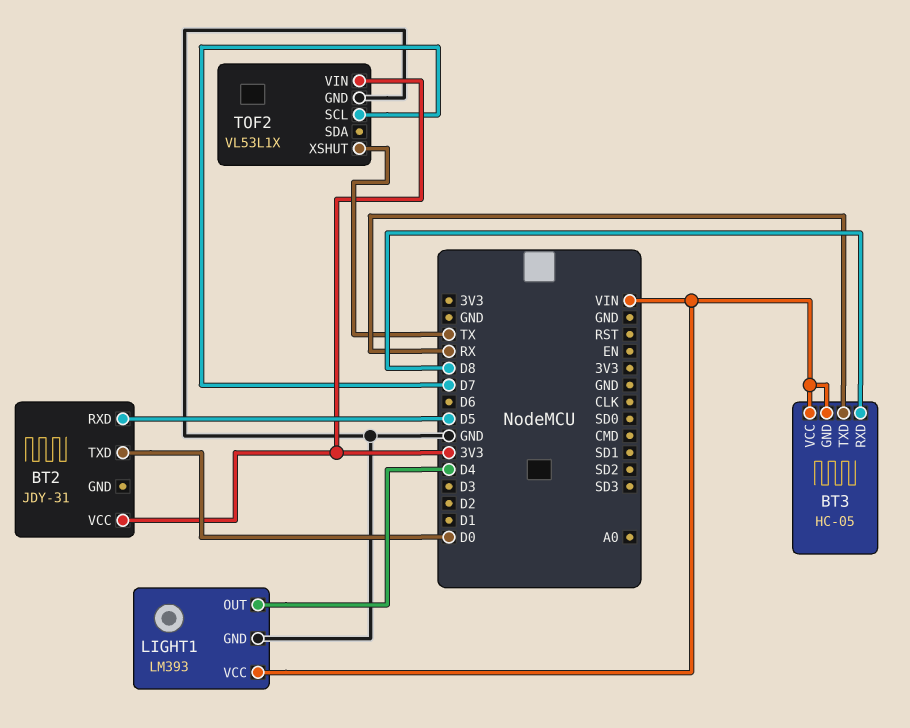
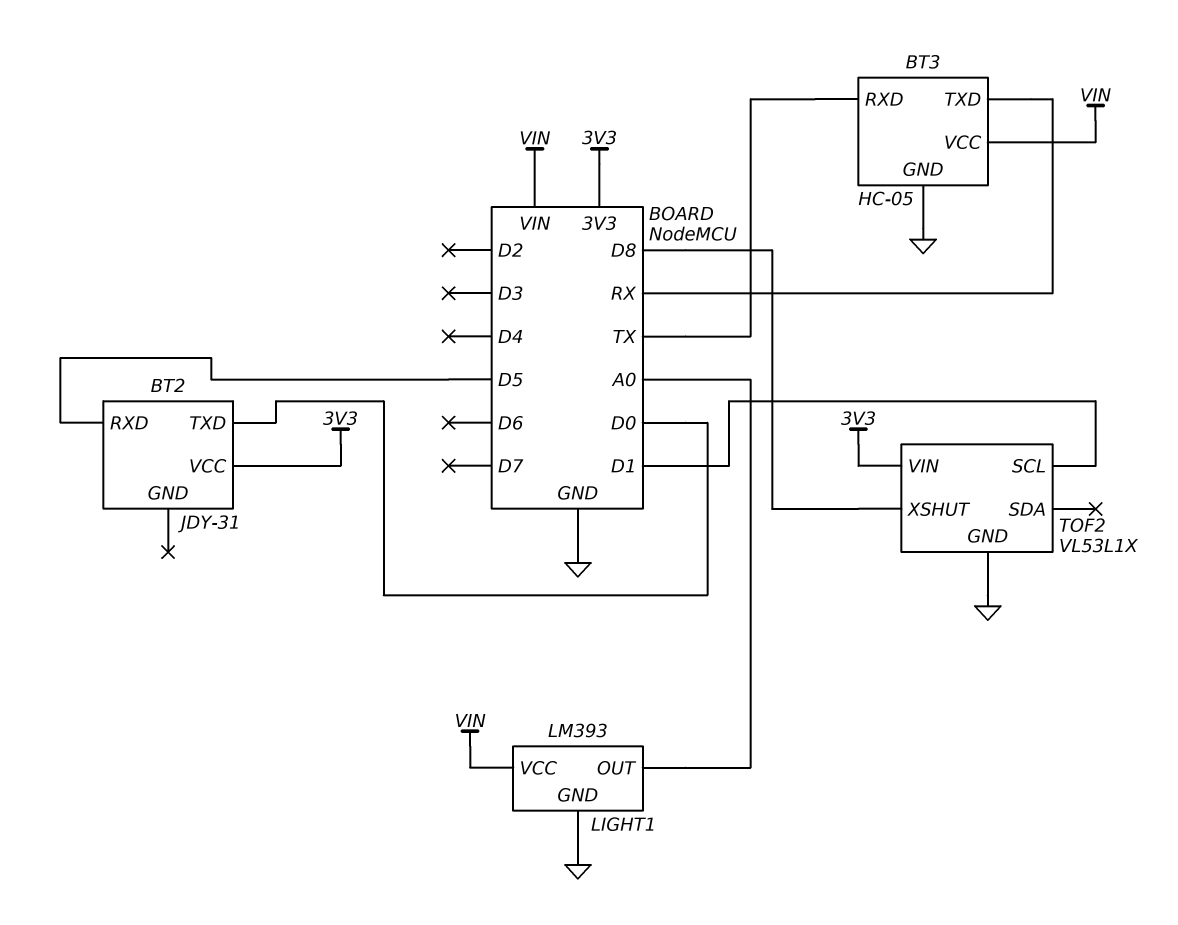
BT3 pin GND: VIN -> GND
BT3 pin RXD: D8 -> TX
LIGHT1 pin OUT: D4 -> A0
TOF2 pin SCL: D7 -> D1
TOF2 pin XSHUT: TX -> D8

